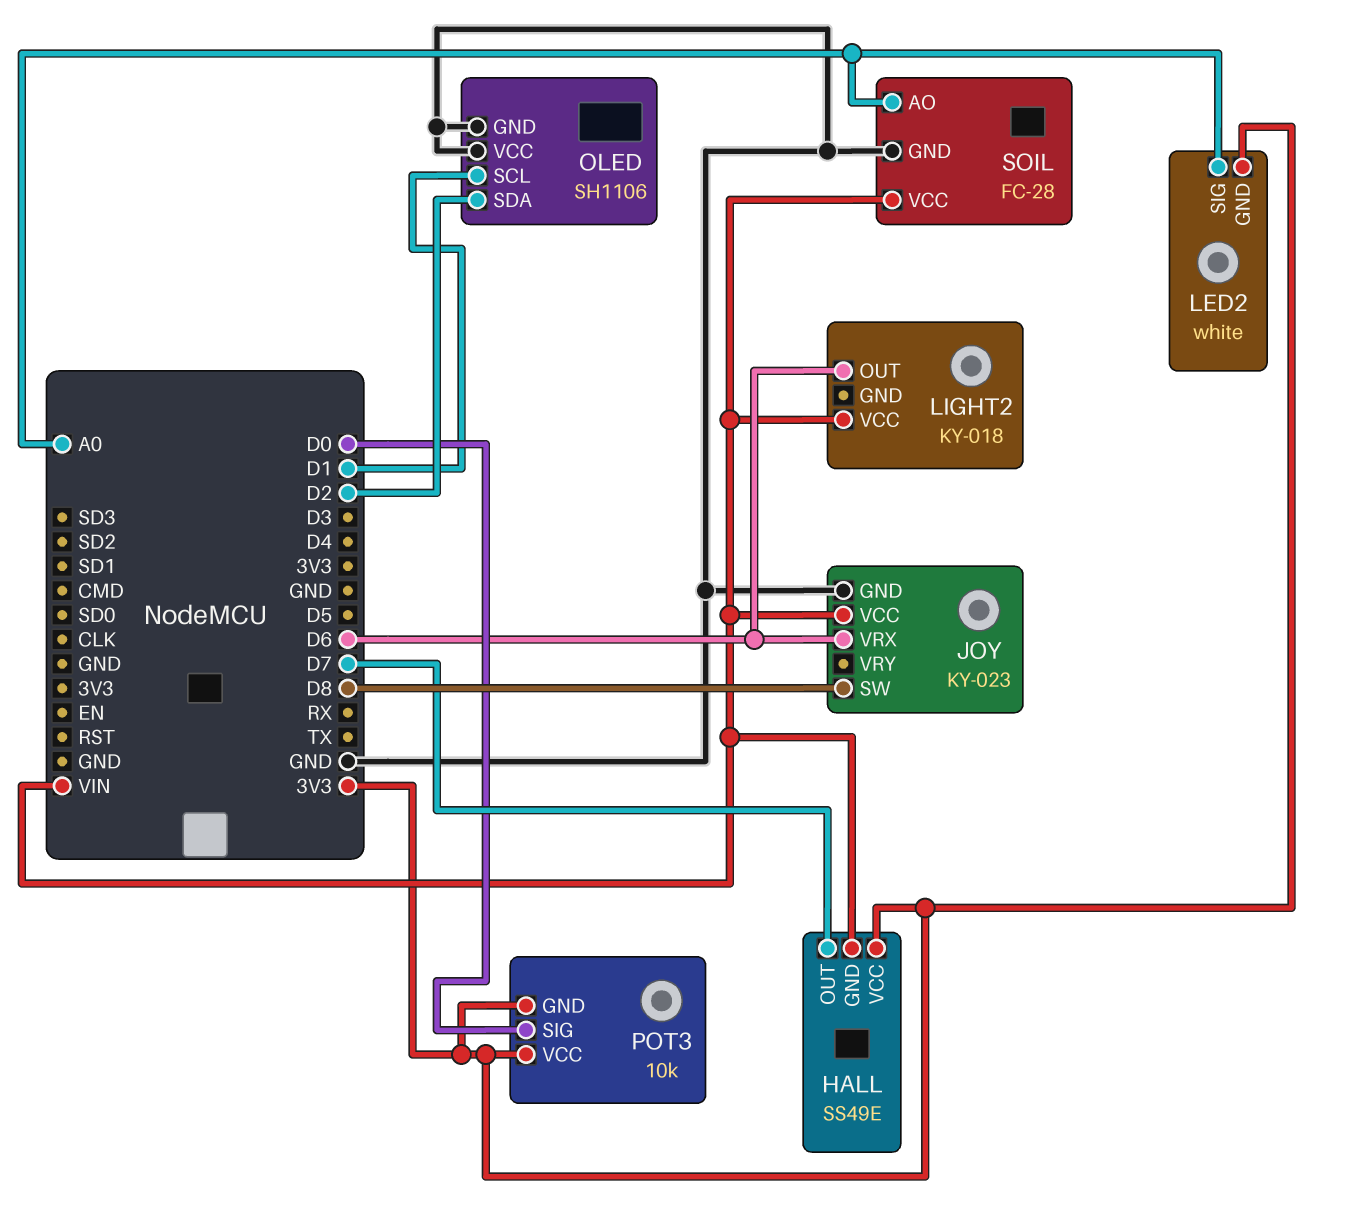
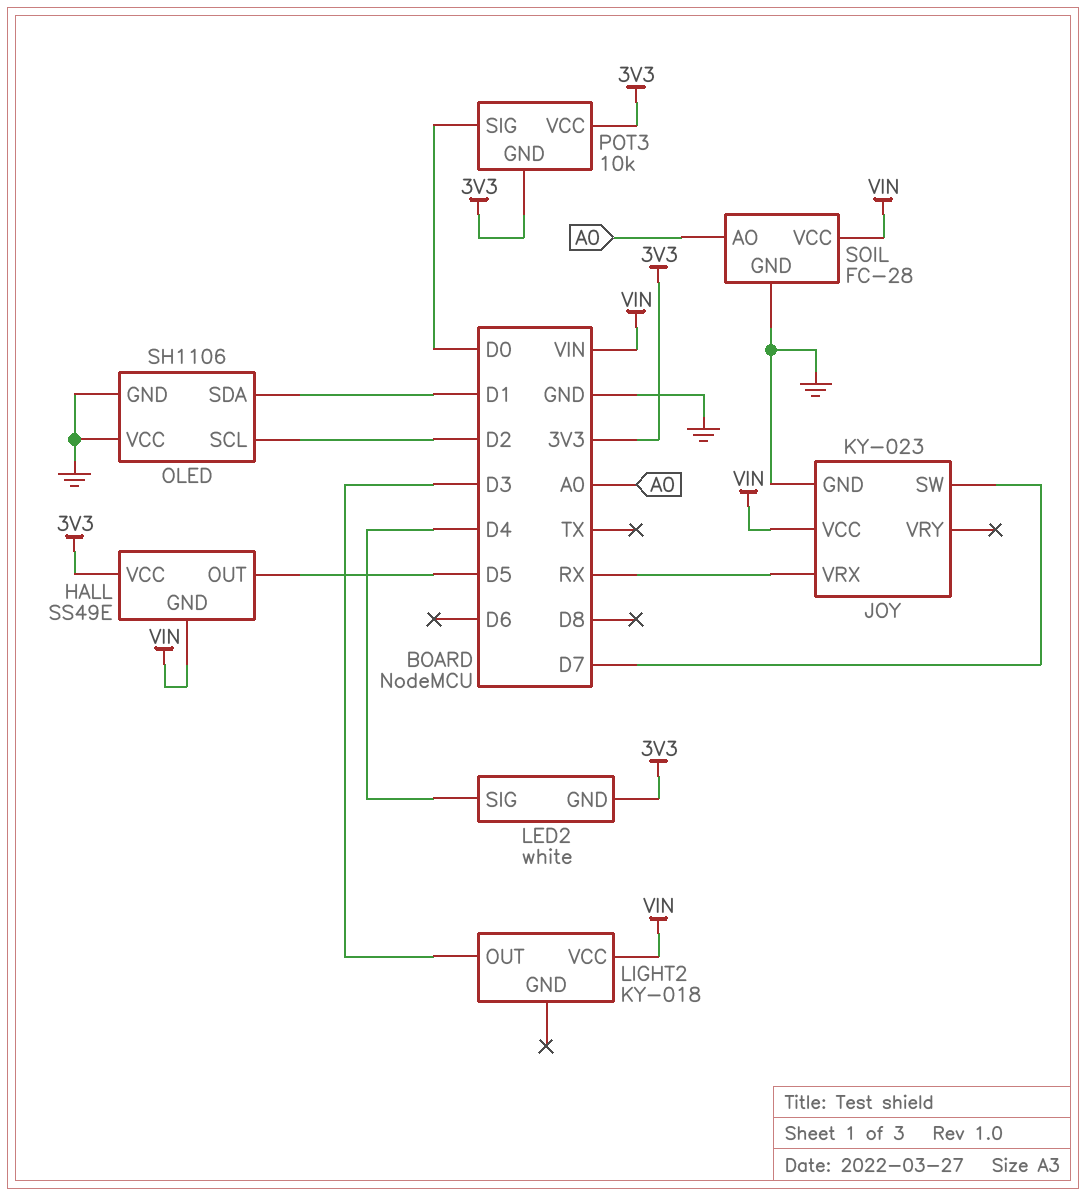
HALL pin OUT: D7 -> D5
JOY pin SW: D8 -> D7
JOY pin VRX: D6 -> RX
LED2 pin SIG: A0 -> D4
LIGHT2 pin OUT: D6 -> D3
OLED pin SCL: D1 -> D2
OLED pin SDA: D2 -> D1

